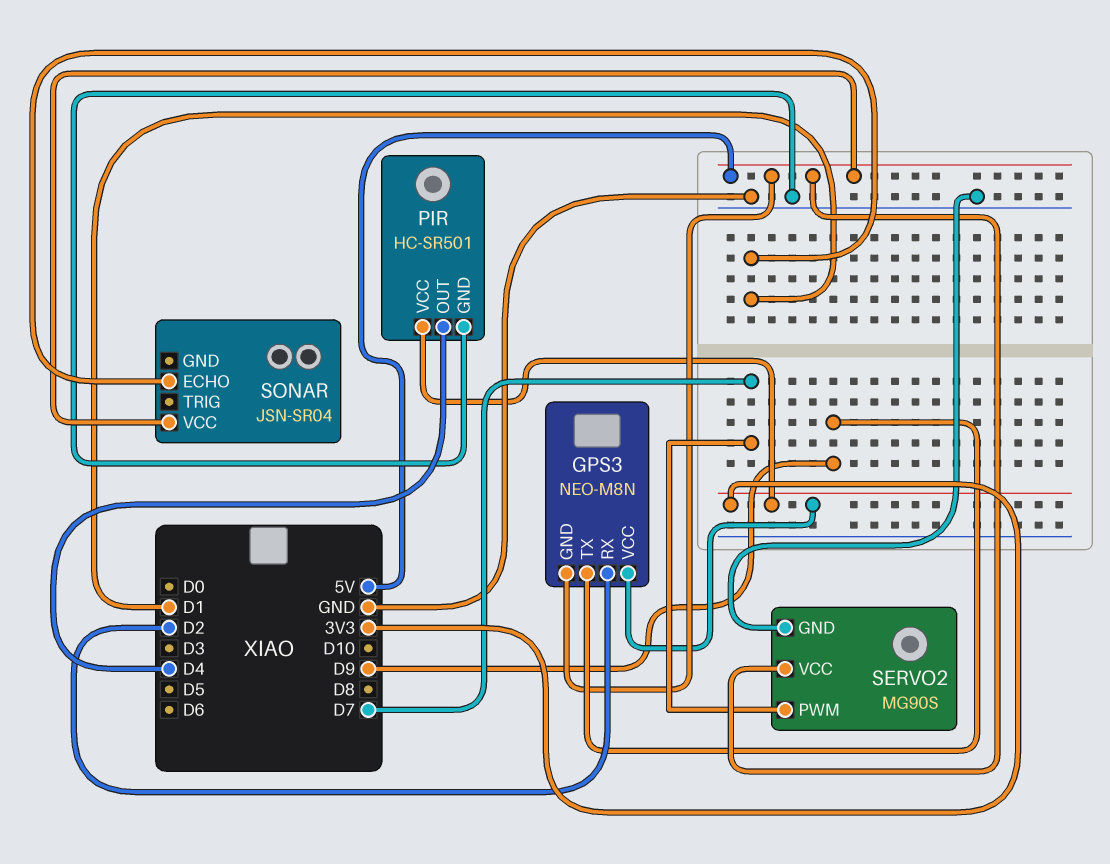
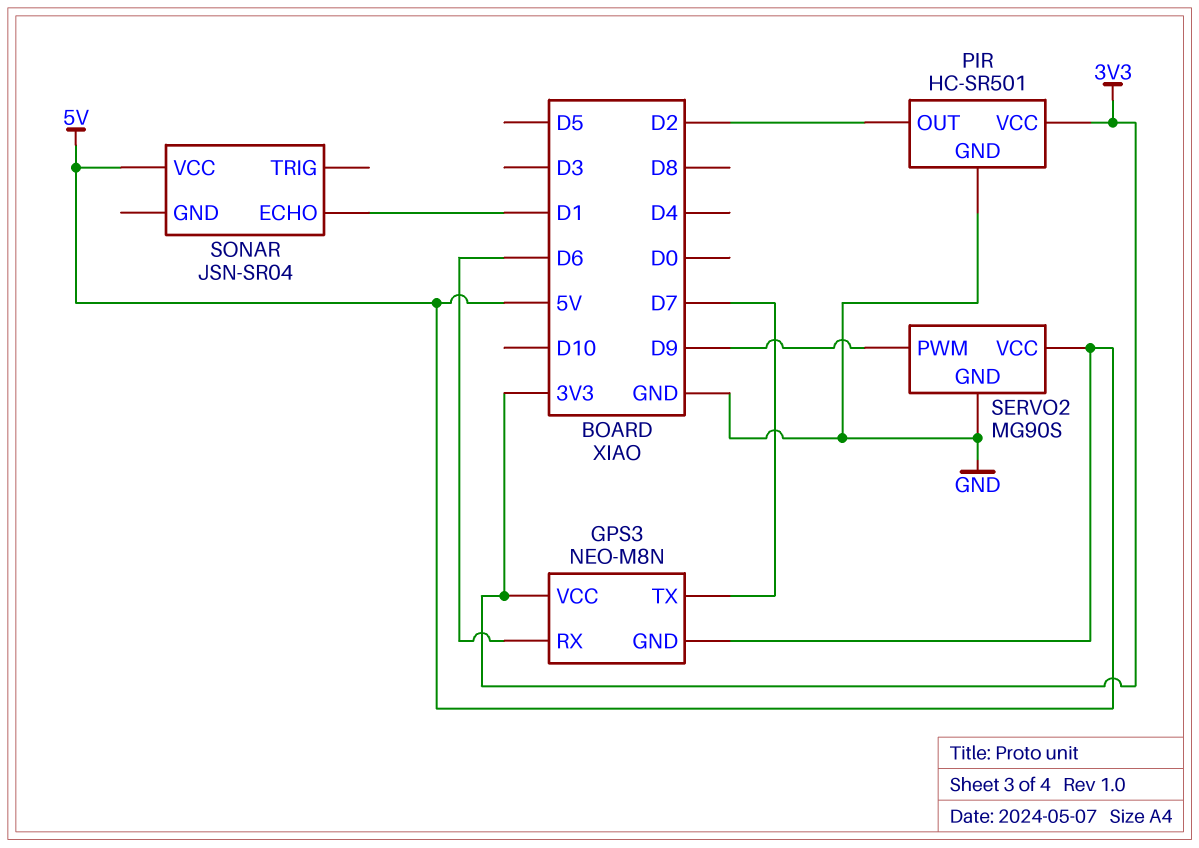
GPS3 pin RX: D2 -> D6
GPS3 pin TX: D9 -> D7
PIR pin OUT: D4 -> D2
SERVO2 pin PWM: D7 -> D9

